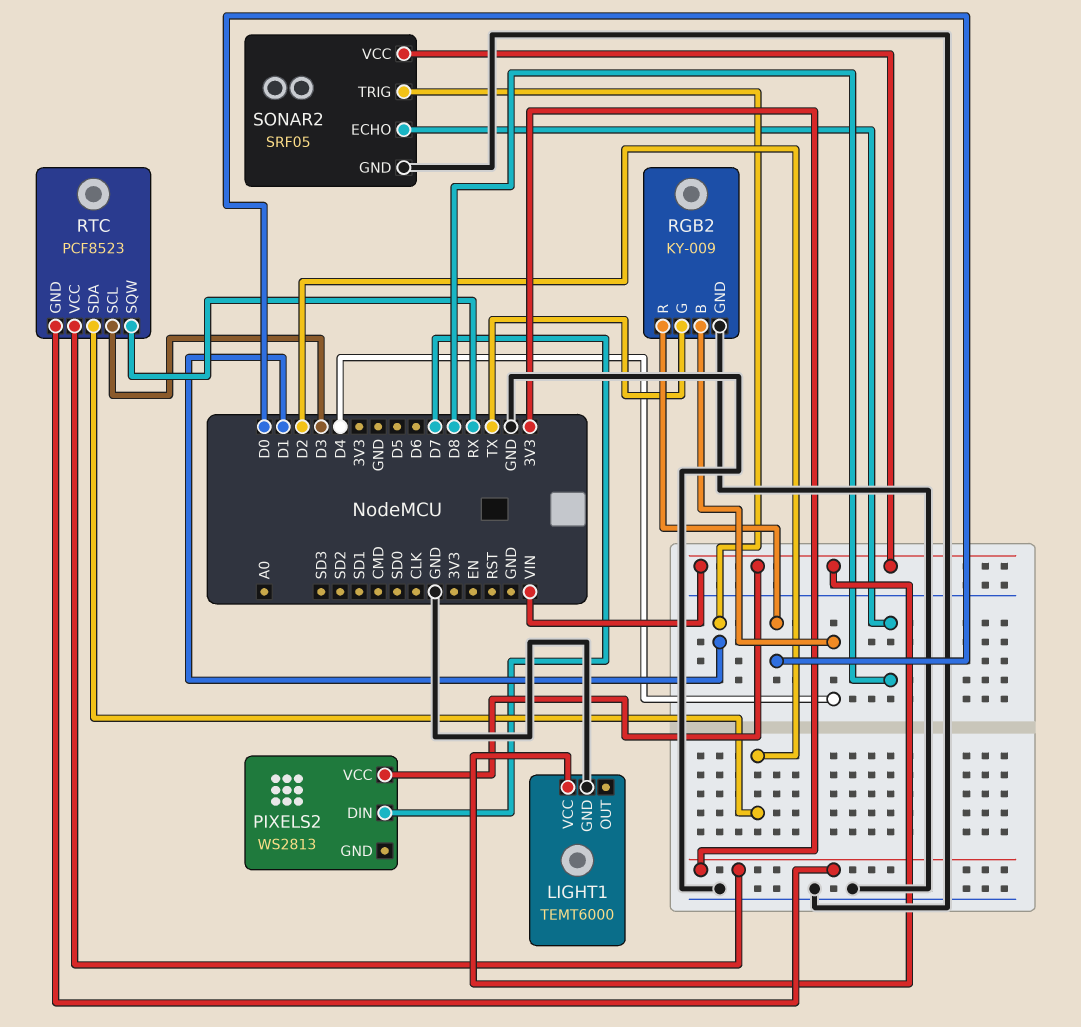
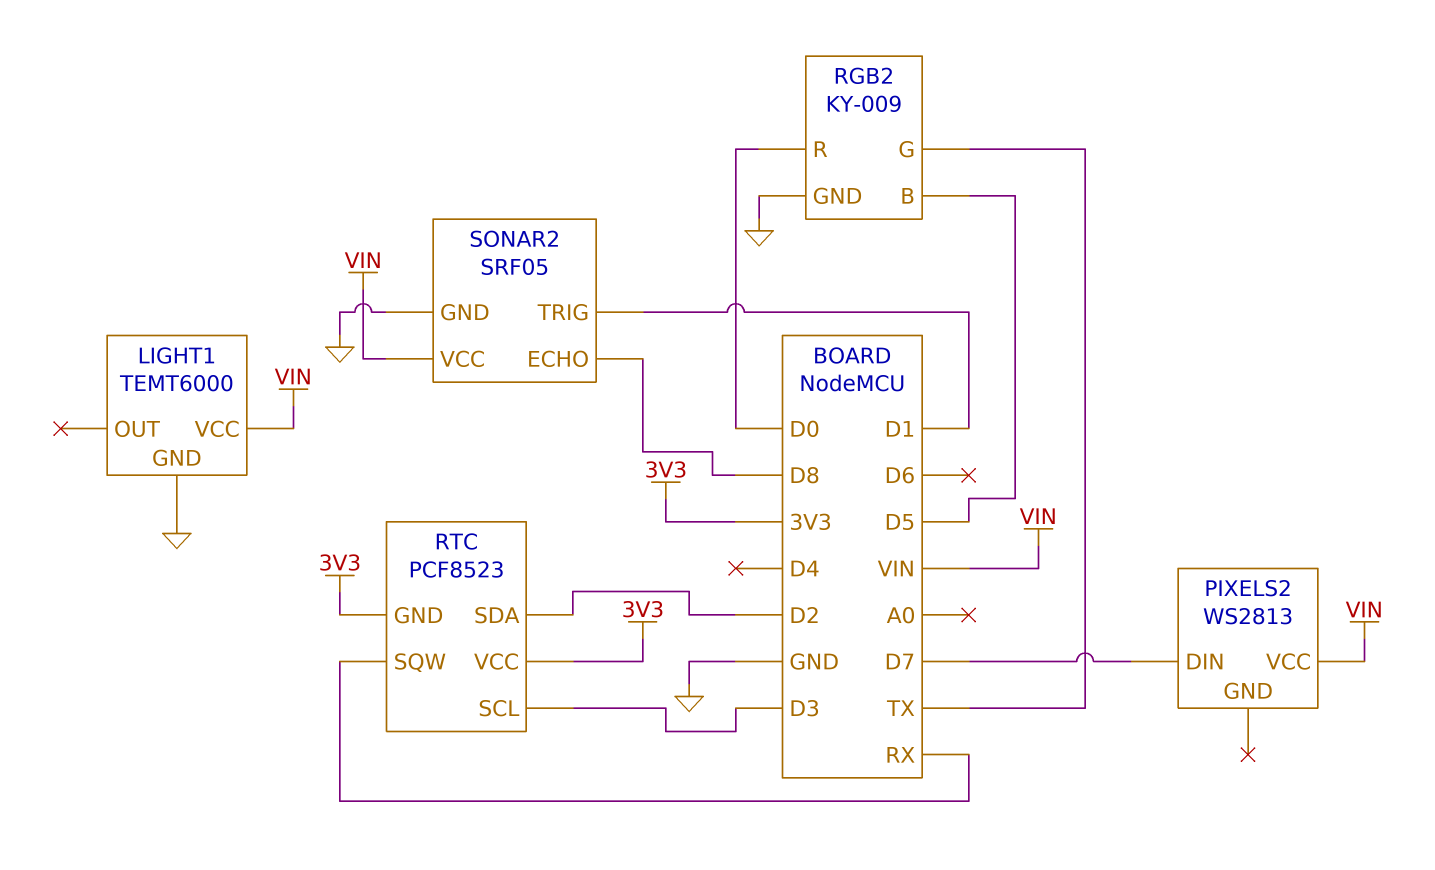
RGB2 pin B: D4 -> D5

